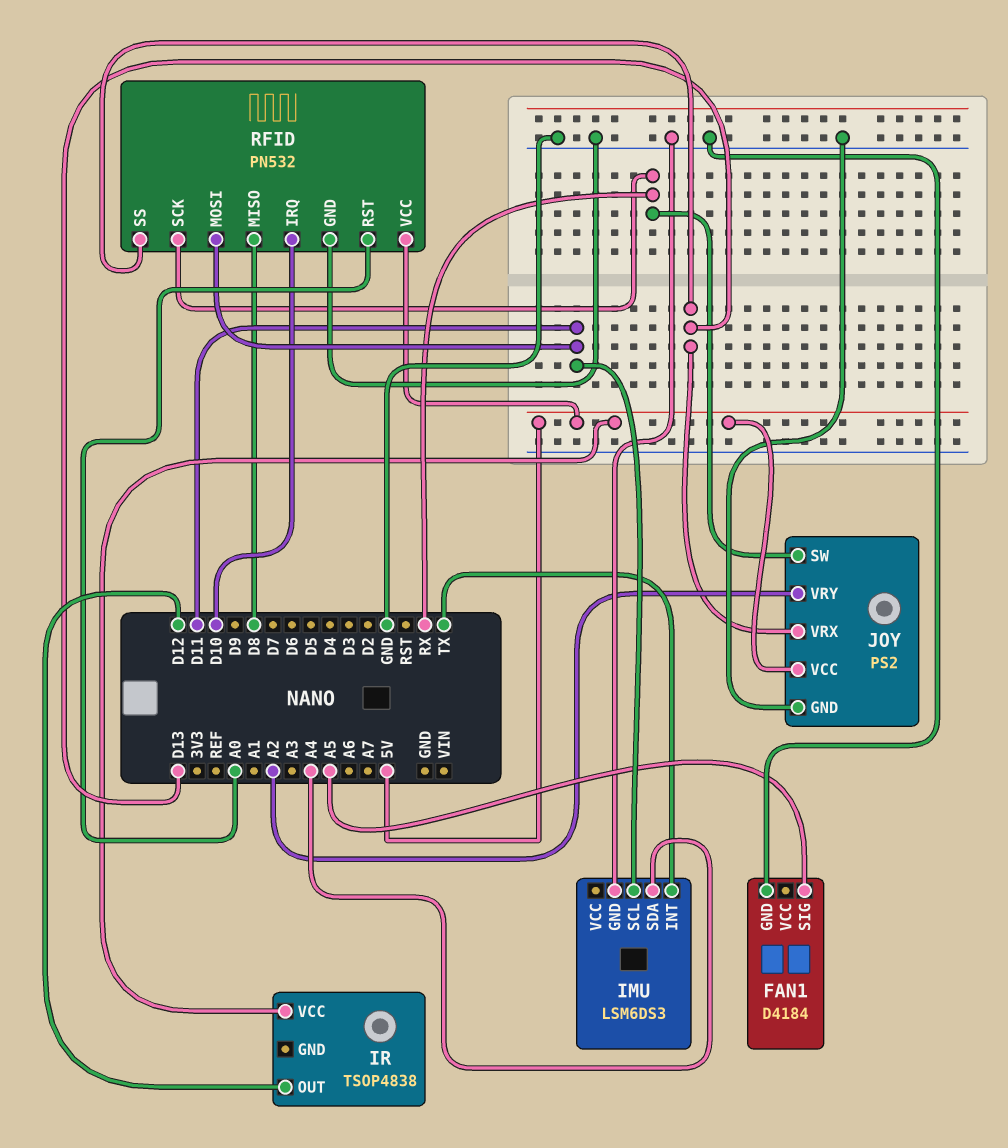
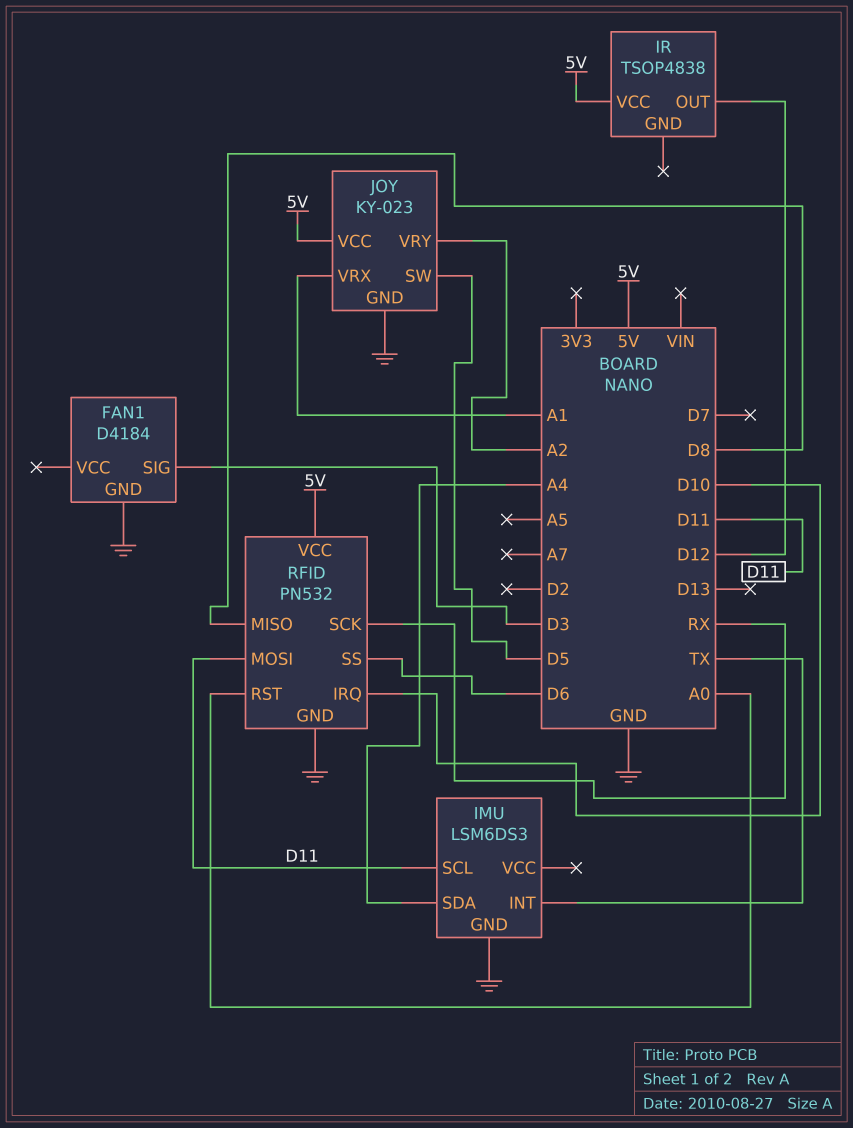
FAN1 pin SIG: A5 -> D3
JOY: PS2 -> KY-023
JOY pin SW: RX -> D5
JOY pin VRX: D13 -> A1
RFID pin SS: D13 -> D6

